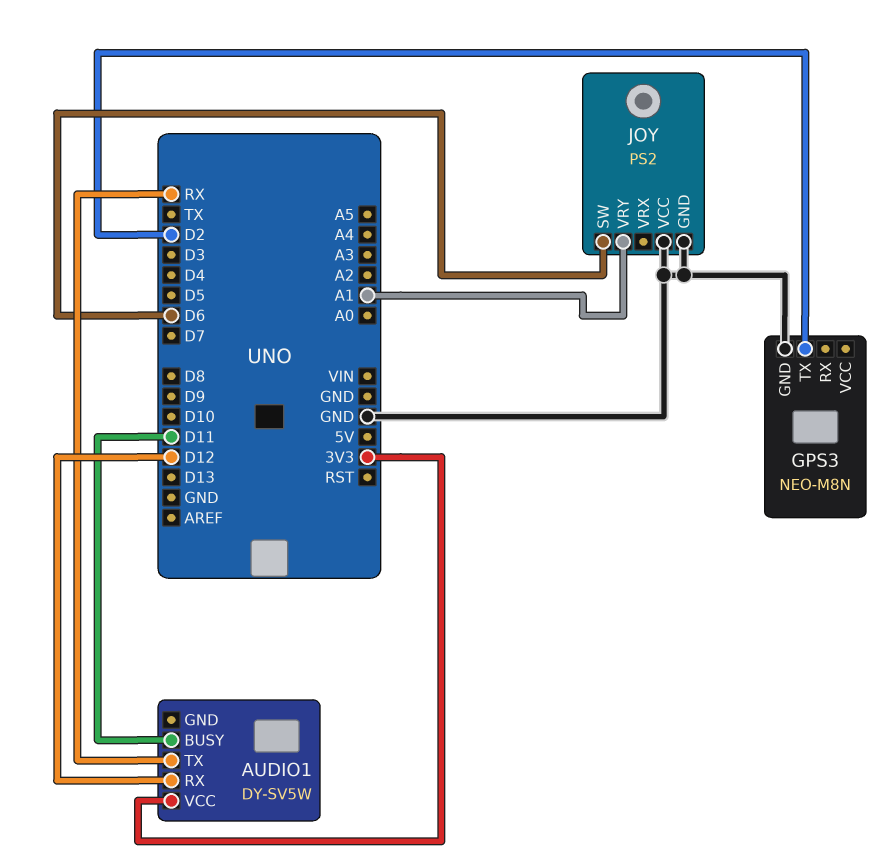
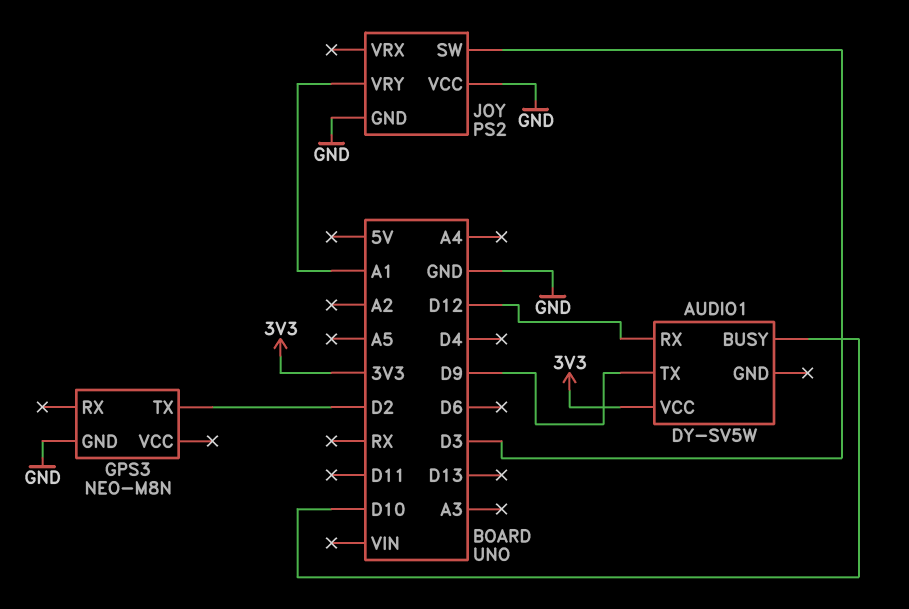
AUDIO1 pin BUSY: D11 -> D10
AUDIO1 pin TX: RX -> D9
JOY pin SW: D6 -> D3

